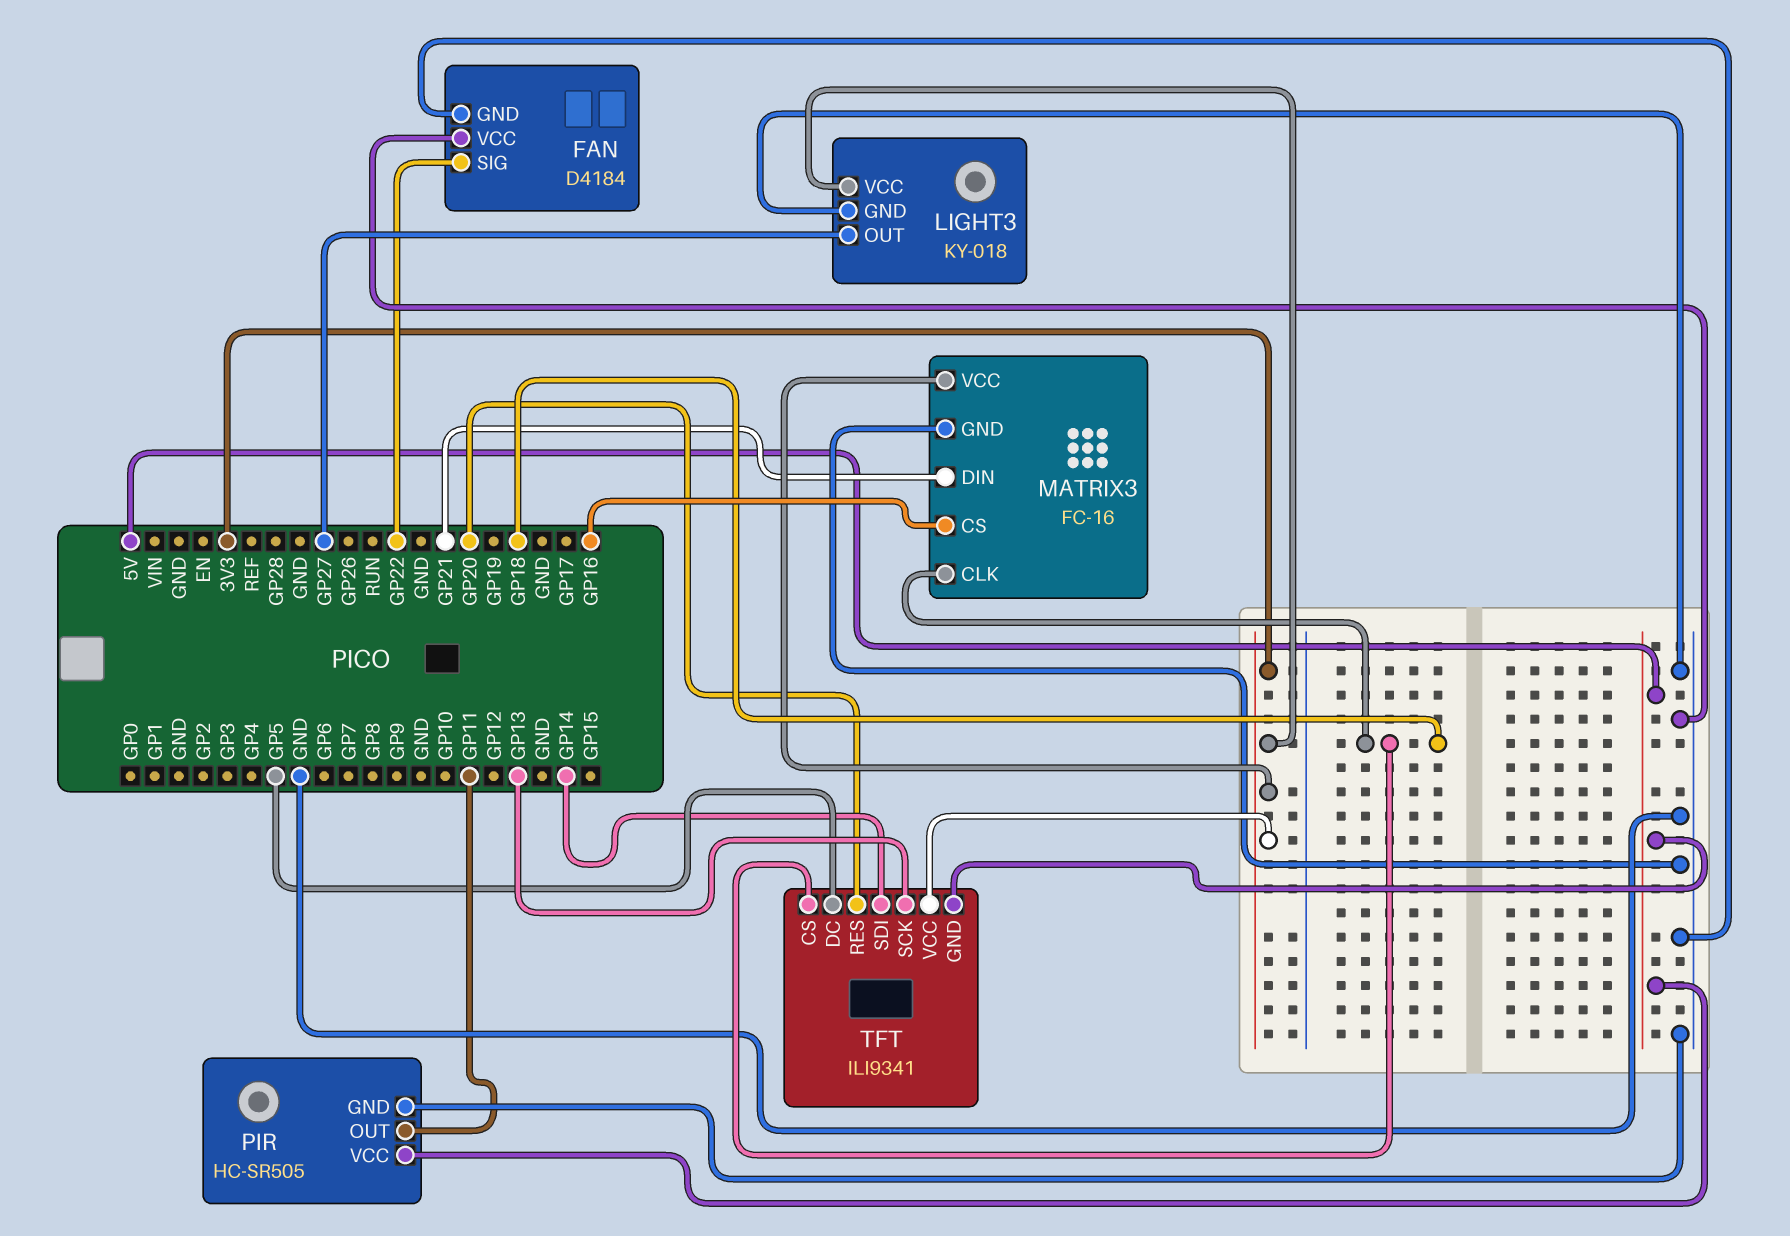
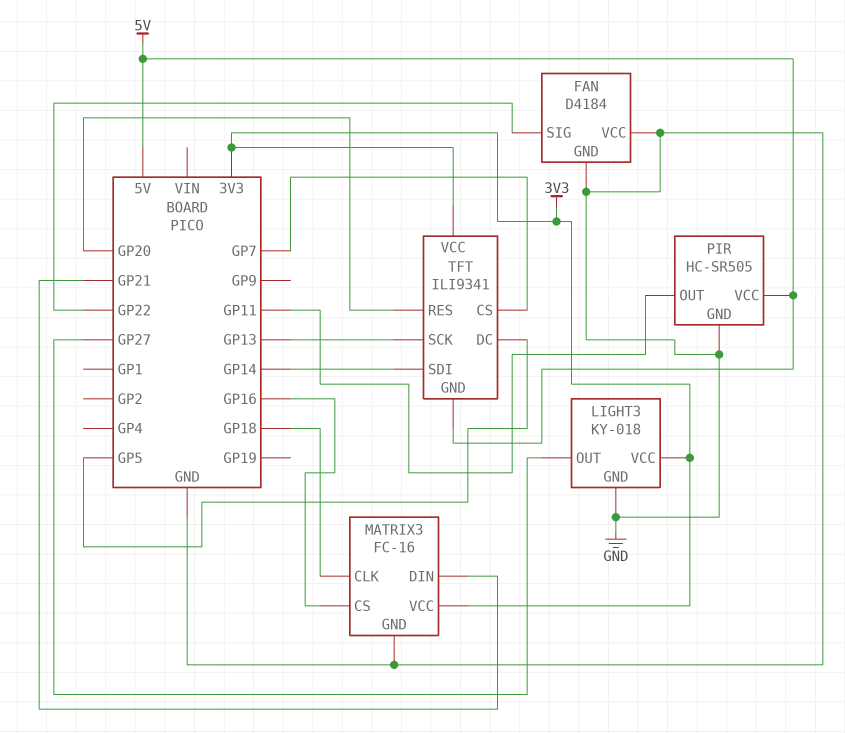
TFT pin CS: GP18 -> GP7

